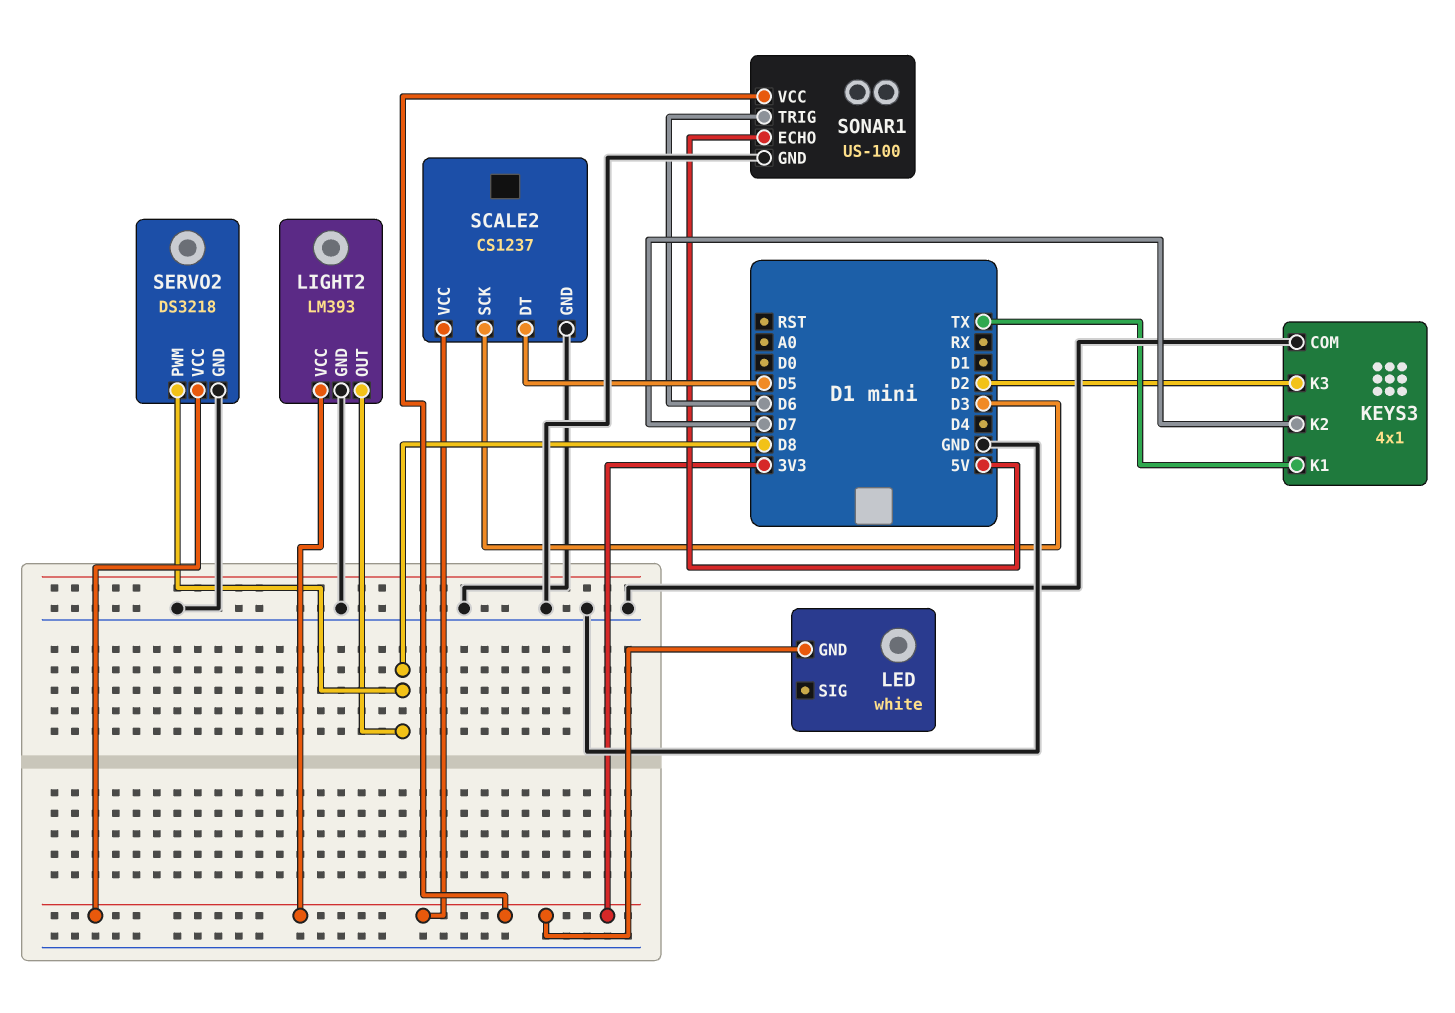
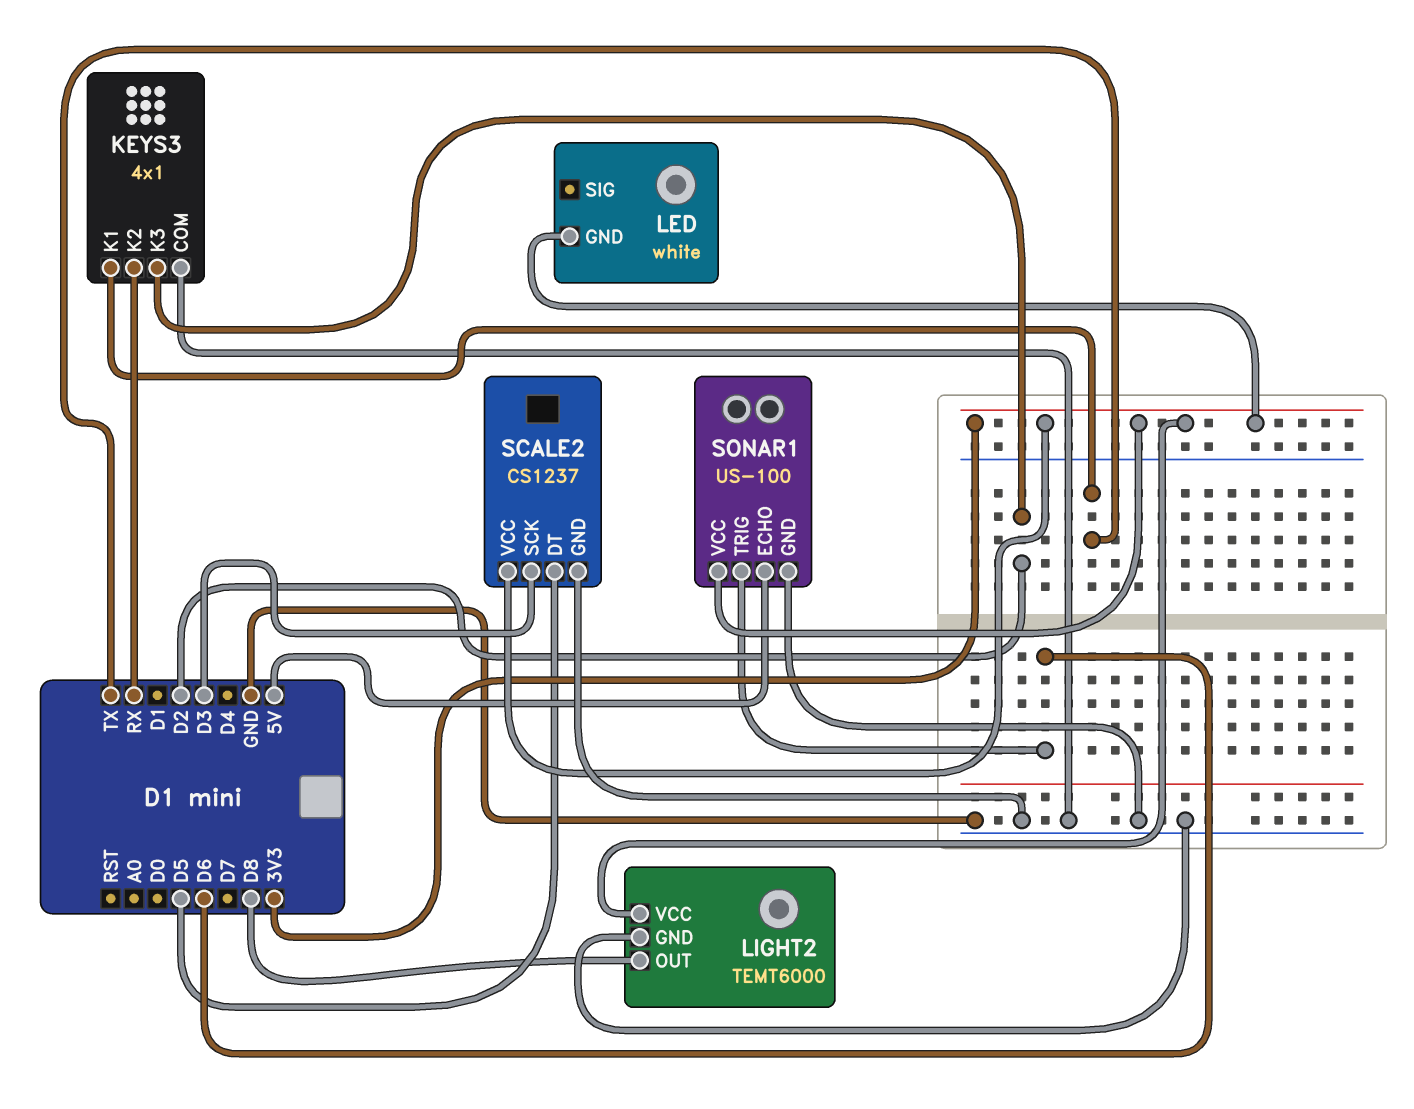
KEYS3 pin K2: D7 -> RX
LIGHT2: LM393 -> TEMT6000
SERVO2: DS3218 -> none
SERVO2 pin GND: GND -> none
SERVO2 pin PWM: D8 -> none
SERVO2 pin VCC: 3V3 -> none

